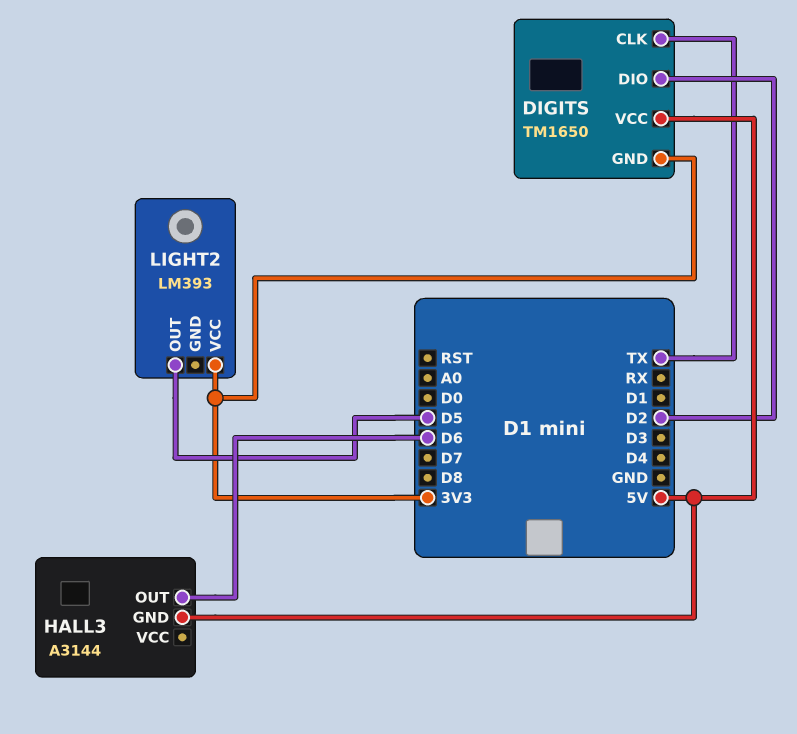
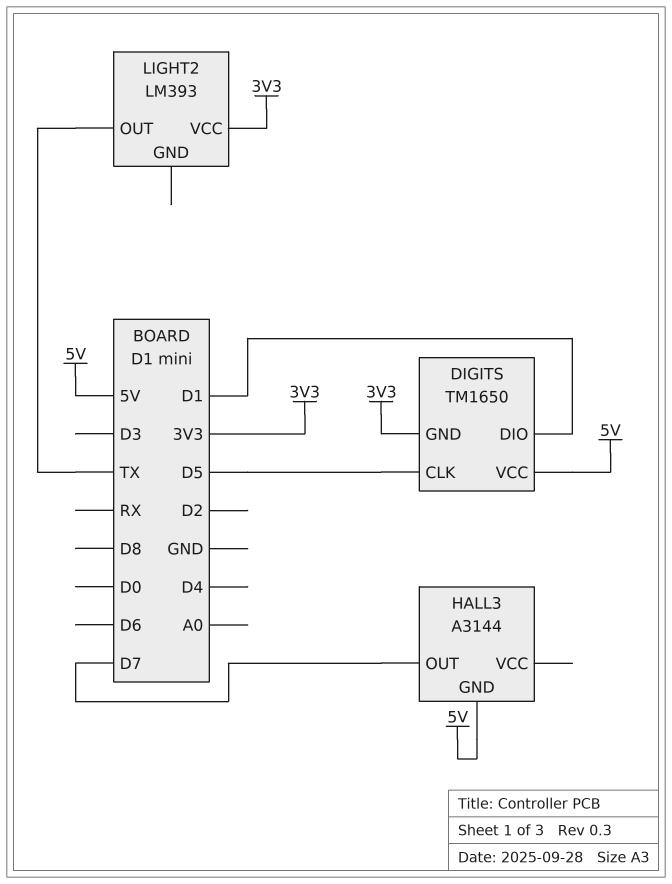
DIGITS pin CLK: TX -> D5
DIGITS pin DIO: D2 -> D1
HALL3 pin OUT: D6 -> D7
LIGHT2 pin OUT: D5 -> TX

